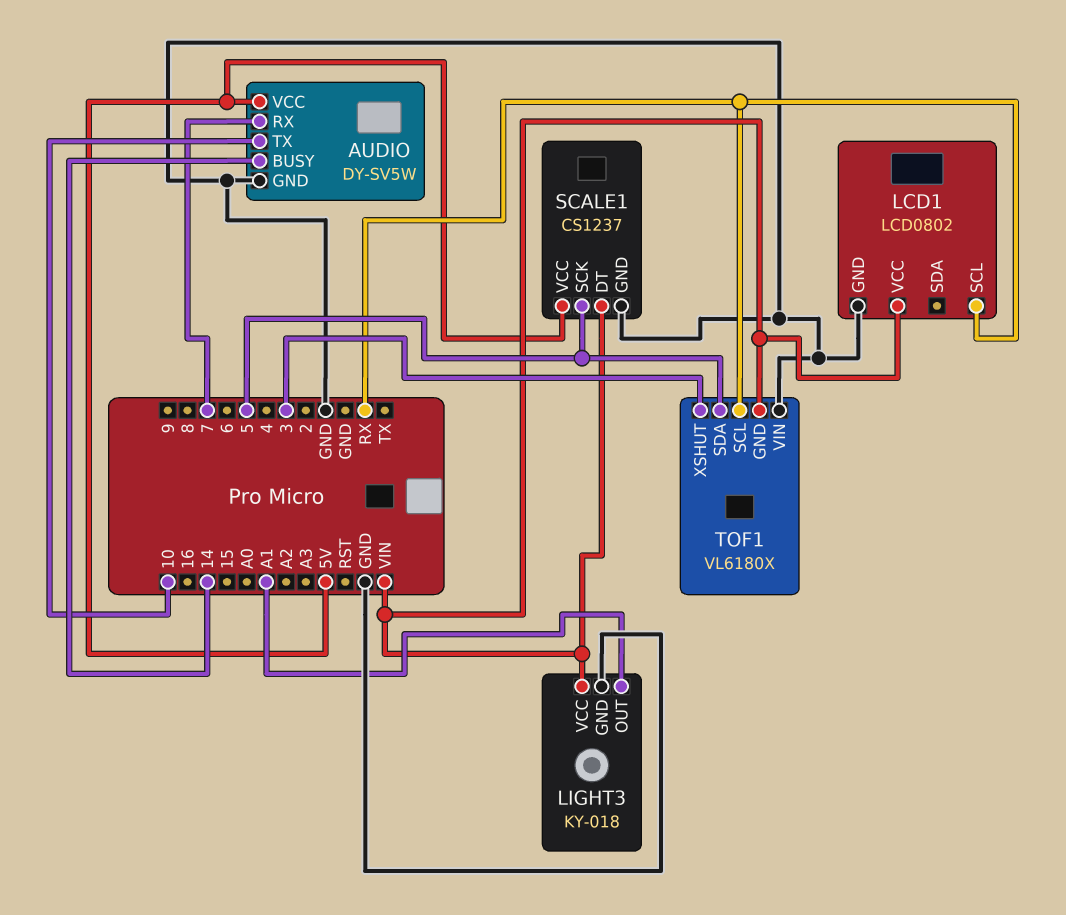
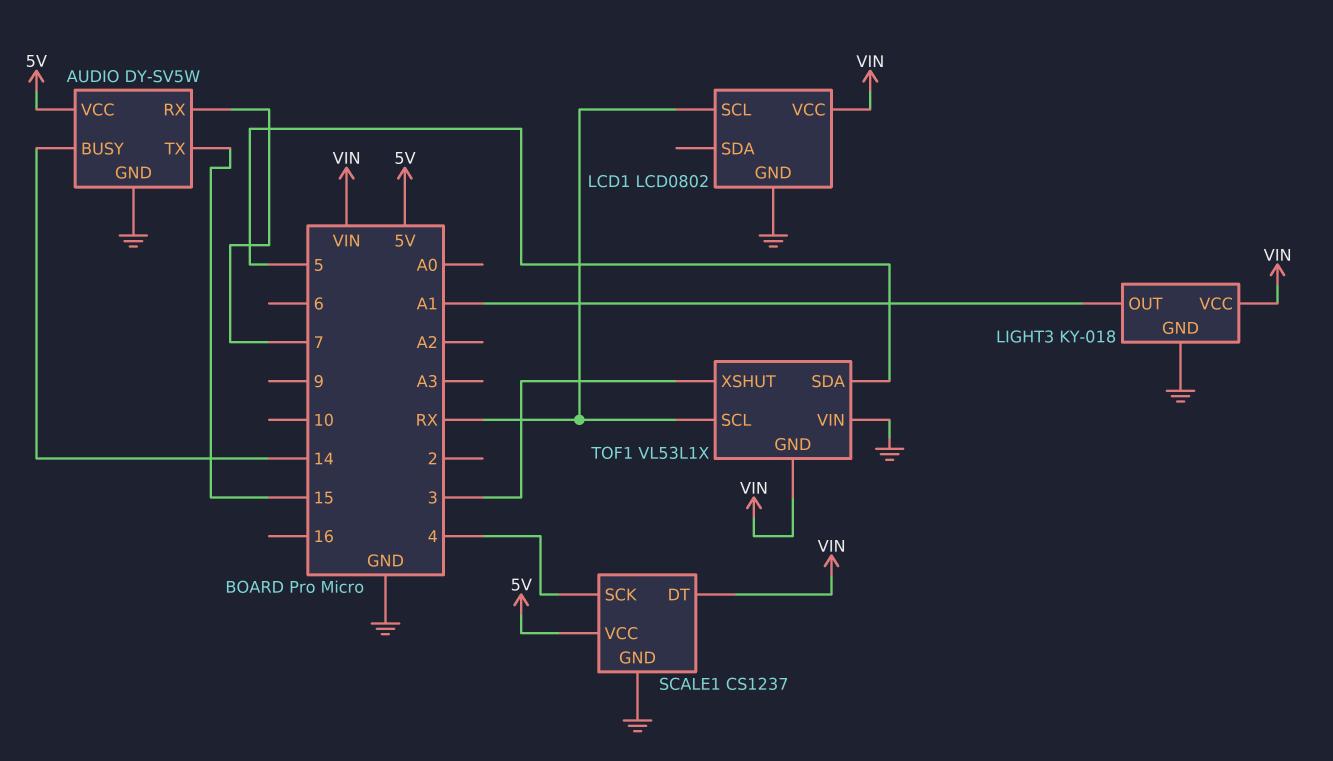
AUDIO pin TX: 10 -> 15
SCALE1 pin SCK: 5 -> 4
TOF1: VL6180X -> VL53L1X

